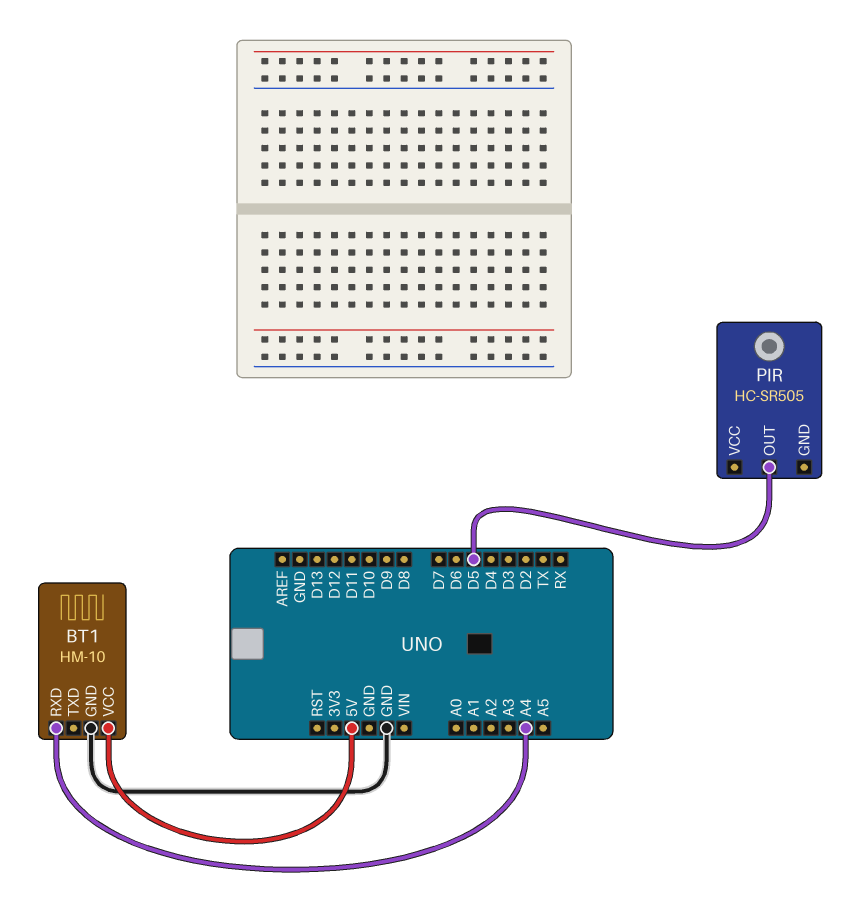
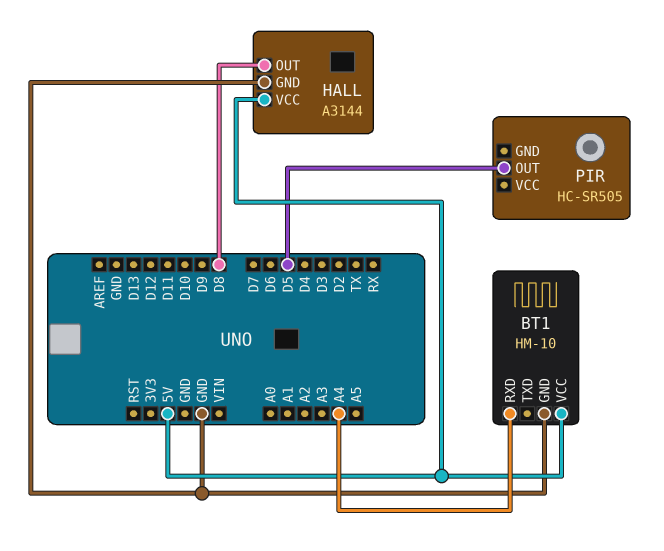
HALL: none -> A3144
HALL pin GND: none -> GND
HALL pin OUT: none -> D8
HALL pin VCC: none -> 5V

